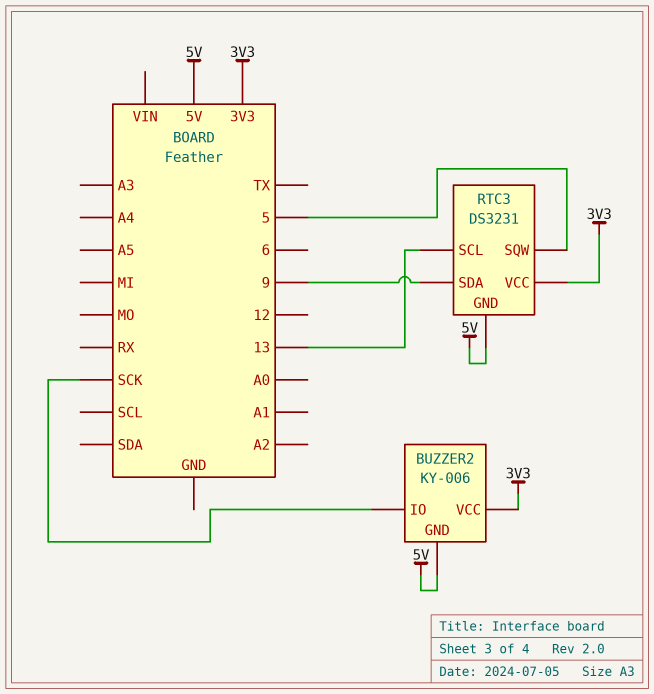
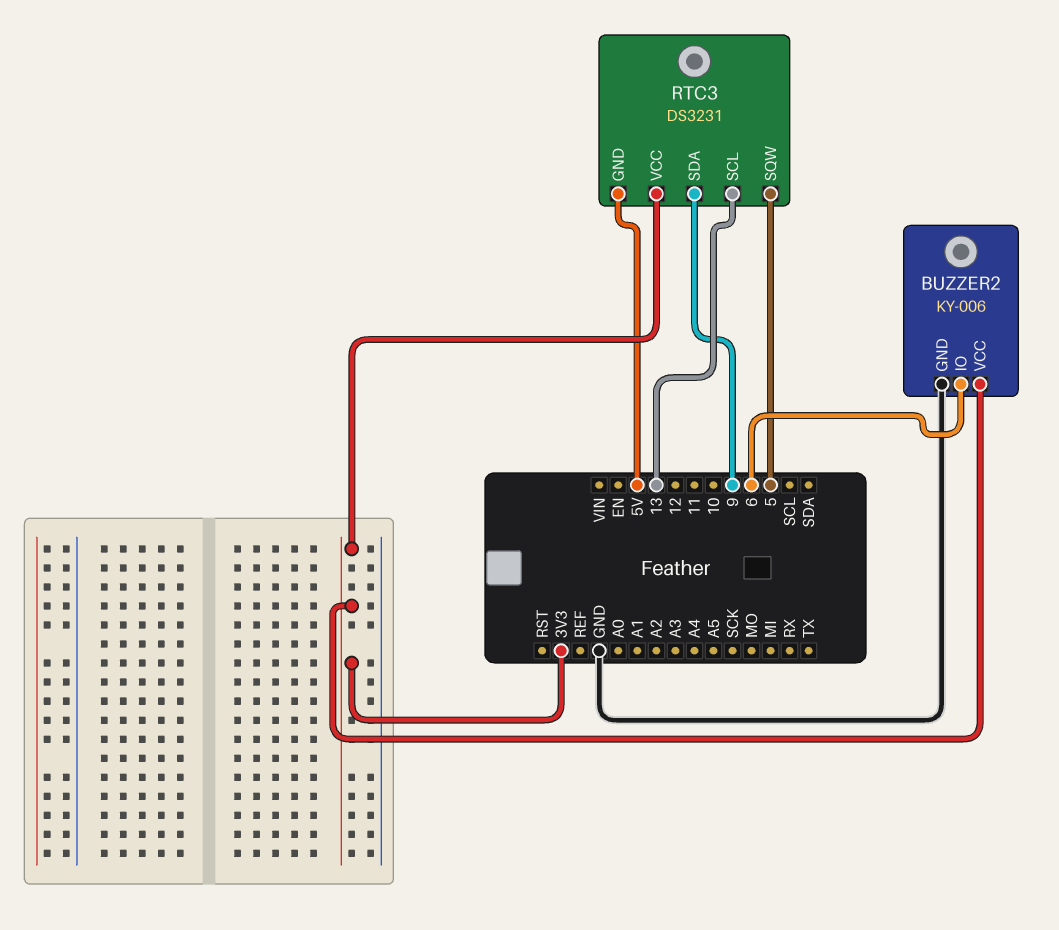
BUZZER2 pin GND: 5V -> GND
BUZZER2 pin IO: SCK -> 6

